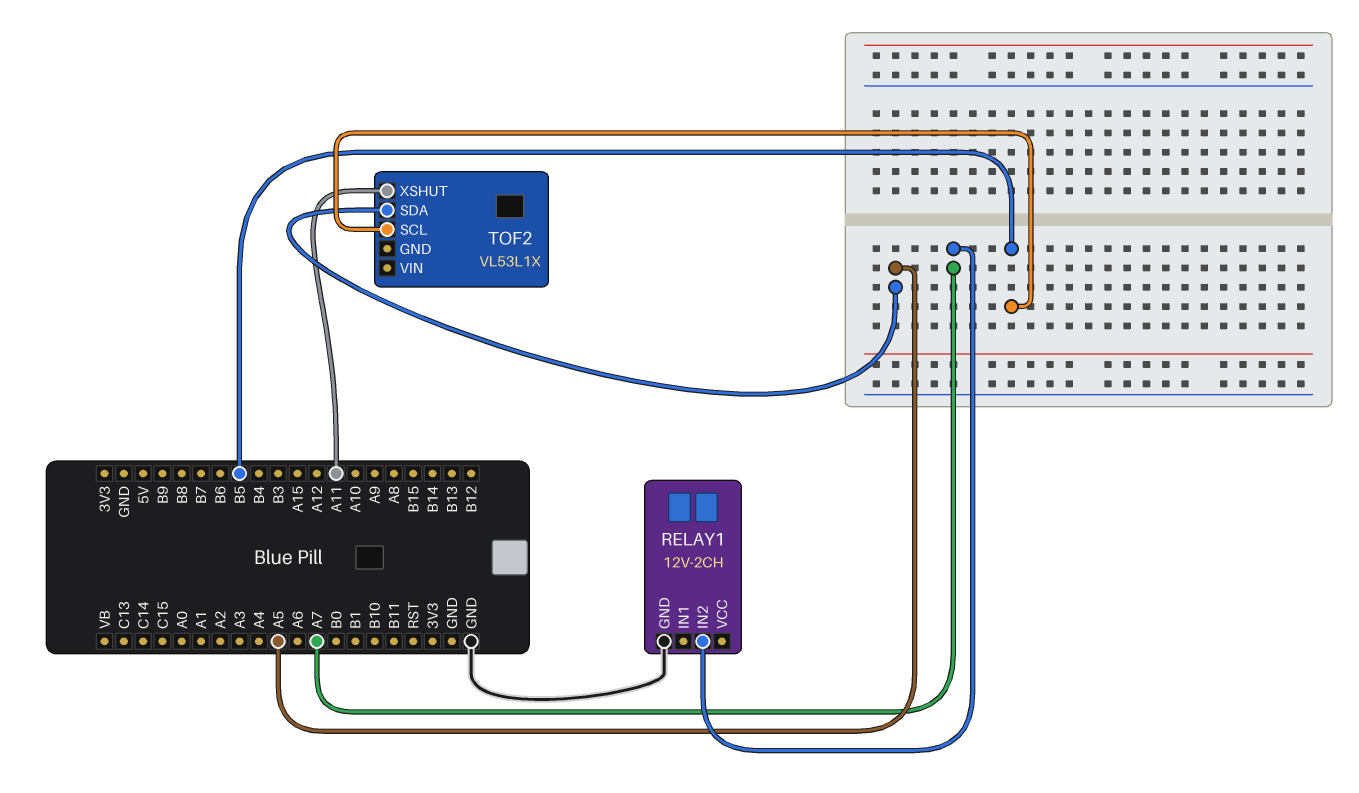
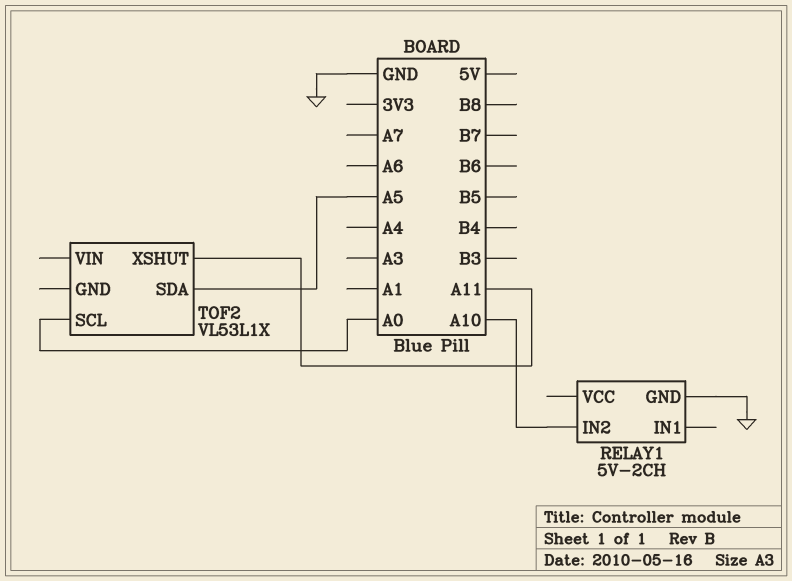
RELAY1: 12V-2CH -> 5V-2CH
RELAY1 pin IN2: A7 -> A10
TOF2 pin SCL: B5 -> A0

